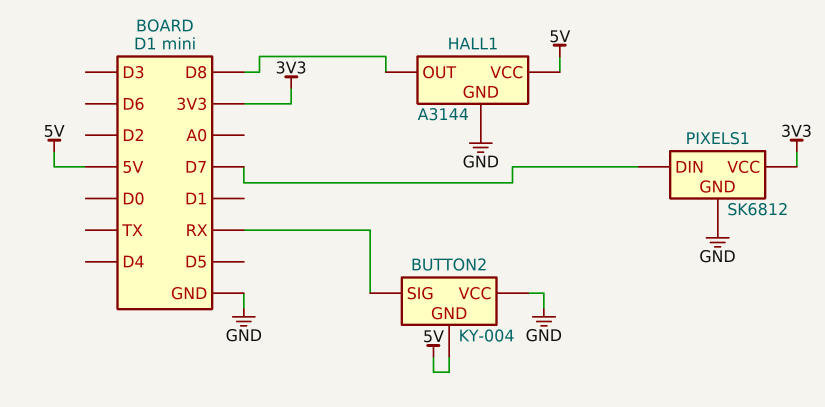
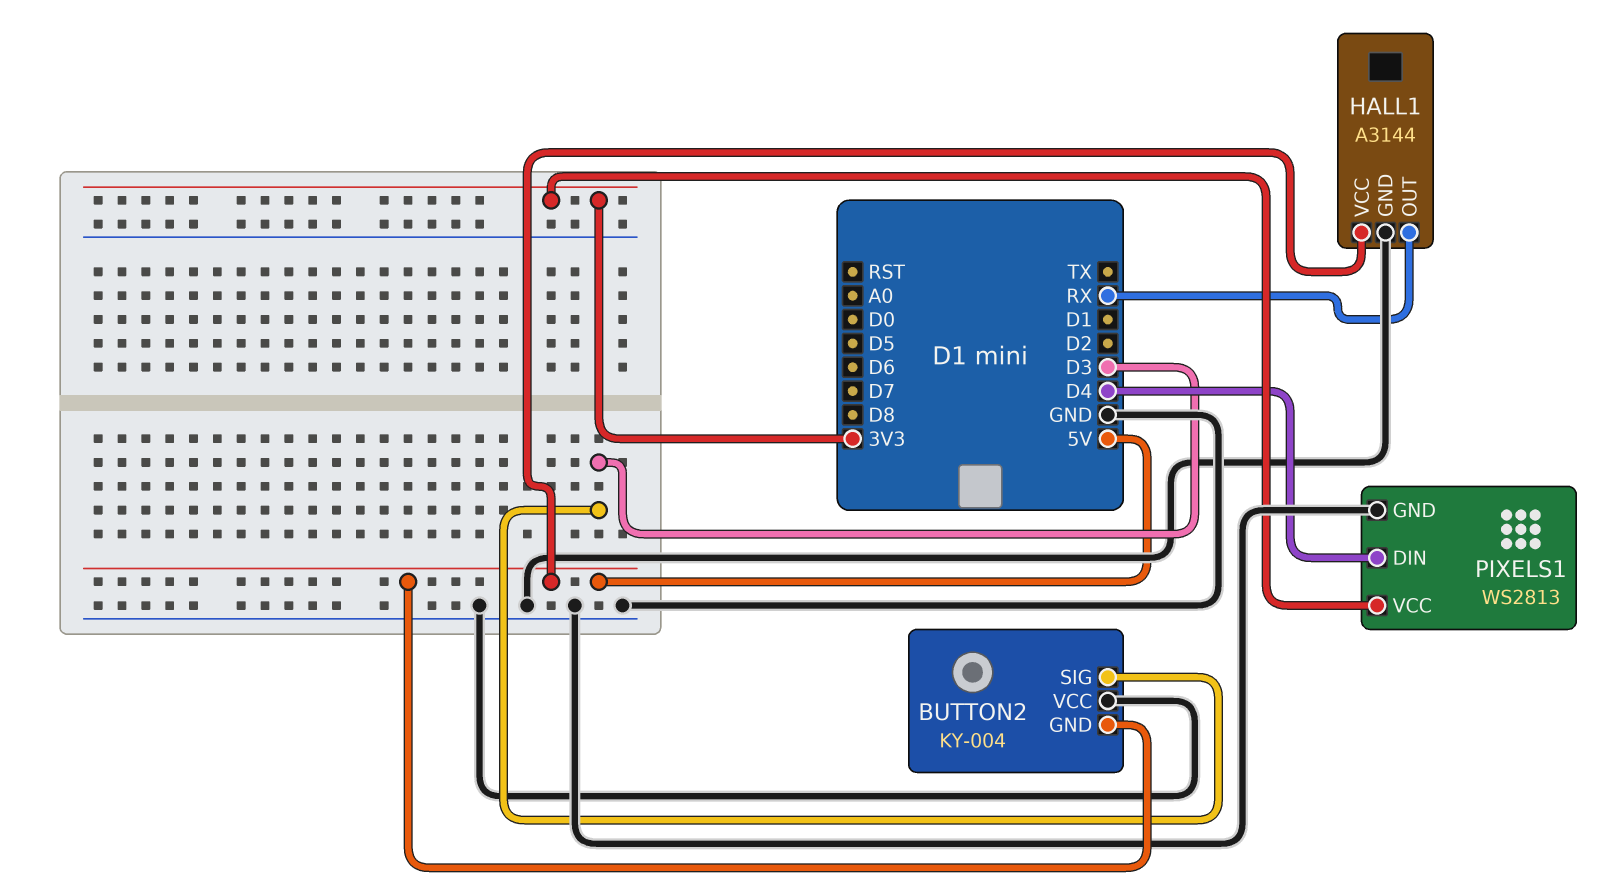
BUTTON2 pin SIG: RX -> D3
HALL1 pin OUT: D8 -> RX
PIXELS1: SK6812 -> WS2813
PIXELS1 pin DIN: D7 -> D4

